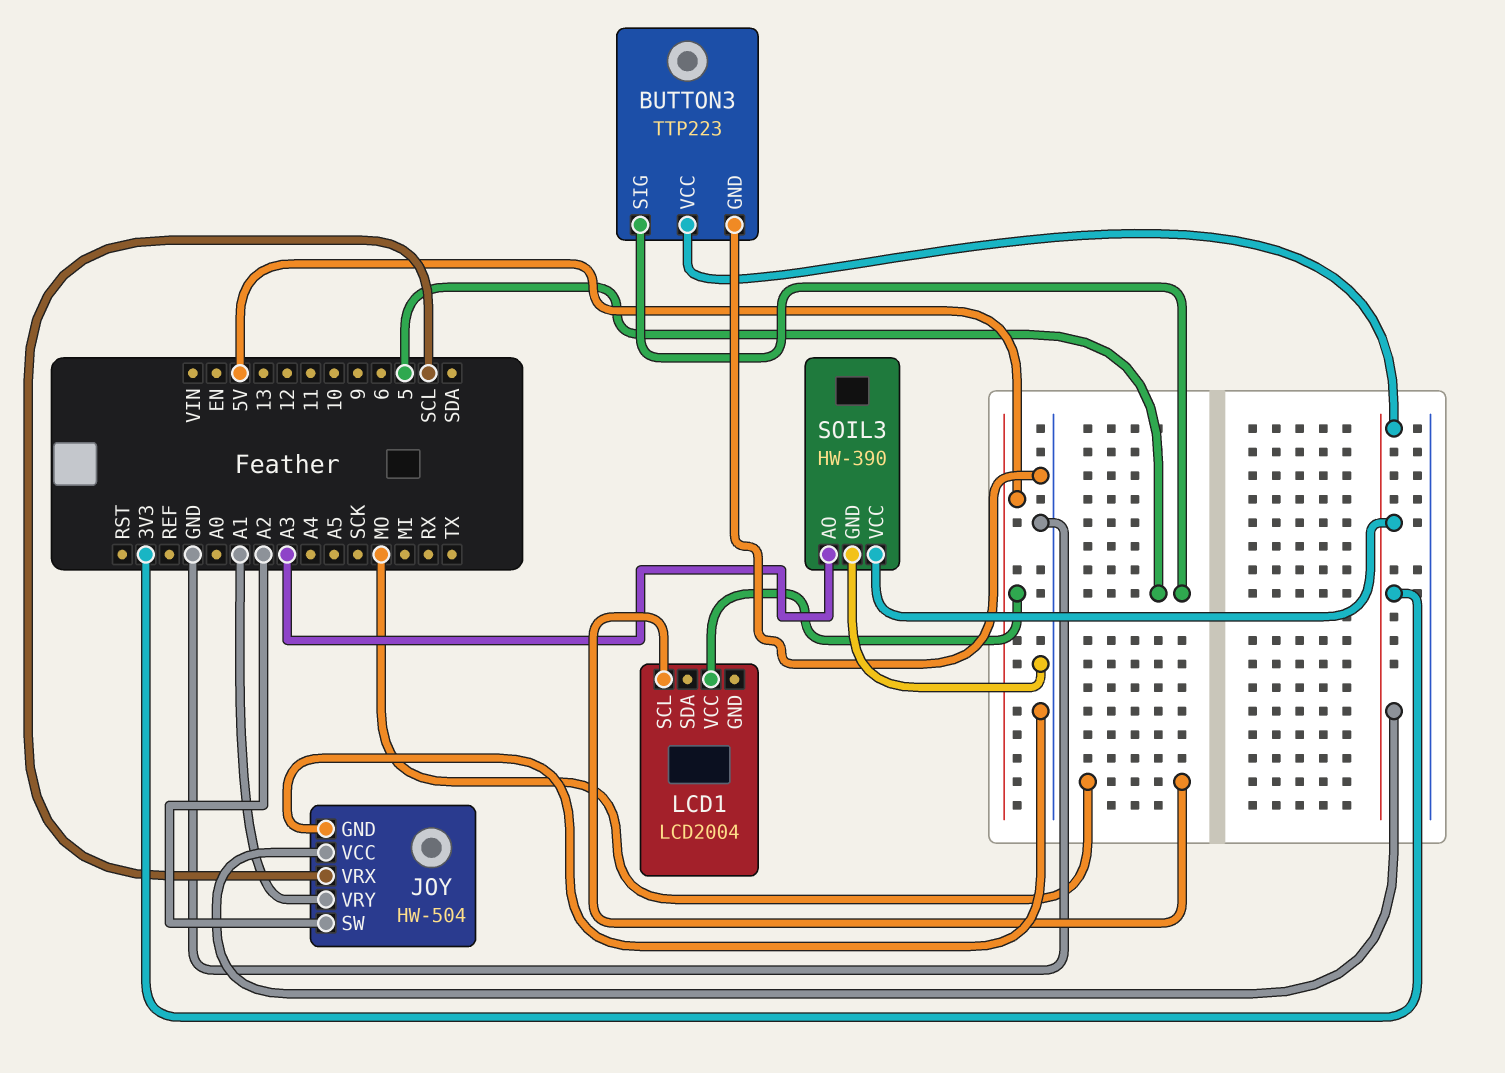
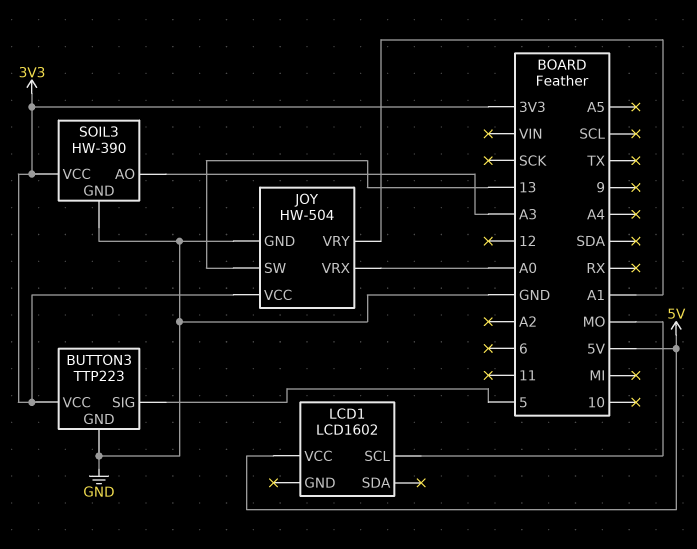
JOY pin SW: A2 -> 13
JOY pin VRX: SCL -> A0
LCD1: LCD2004 -> LCD1602

